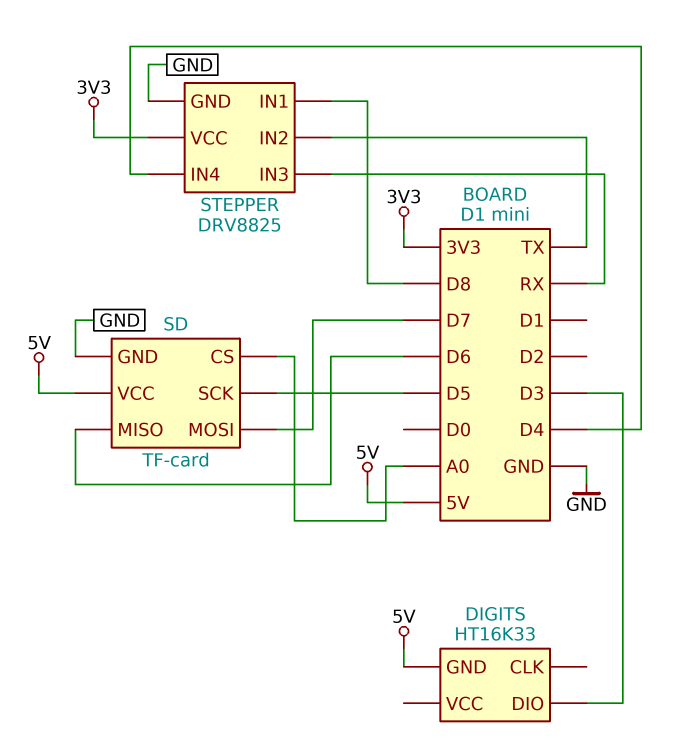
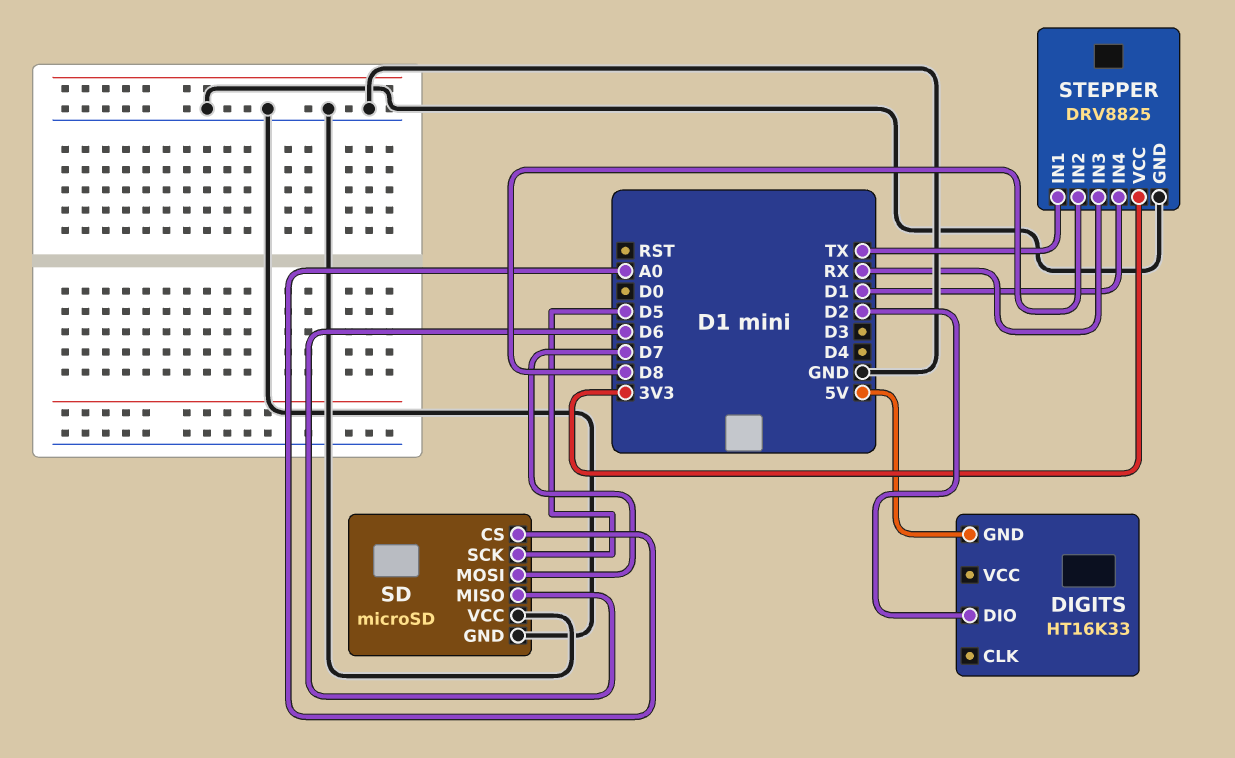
DIGITS pin DIO: D3 -> D2
SD: TF-card -> microSD
SD pin VCC: 5V -> GND
STEPPER pin IN1: D8 -> TX
STEPPER pin IN2: TX -> D8
STEPPER pin IN4: D4 -> D1

